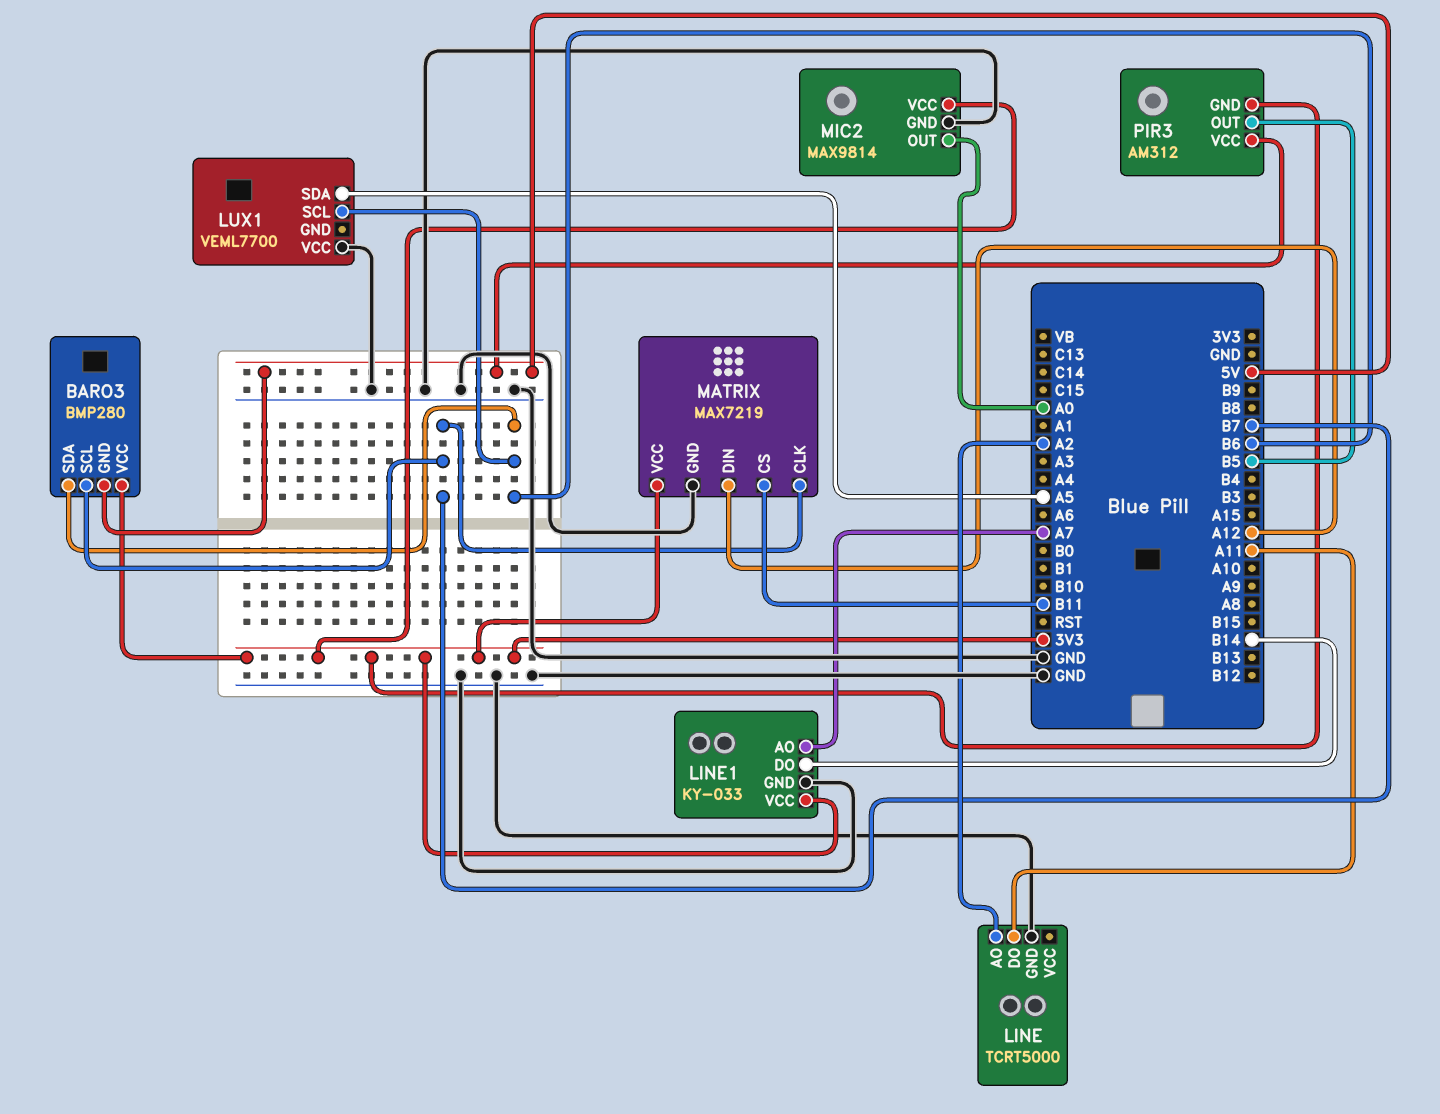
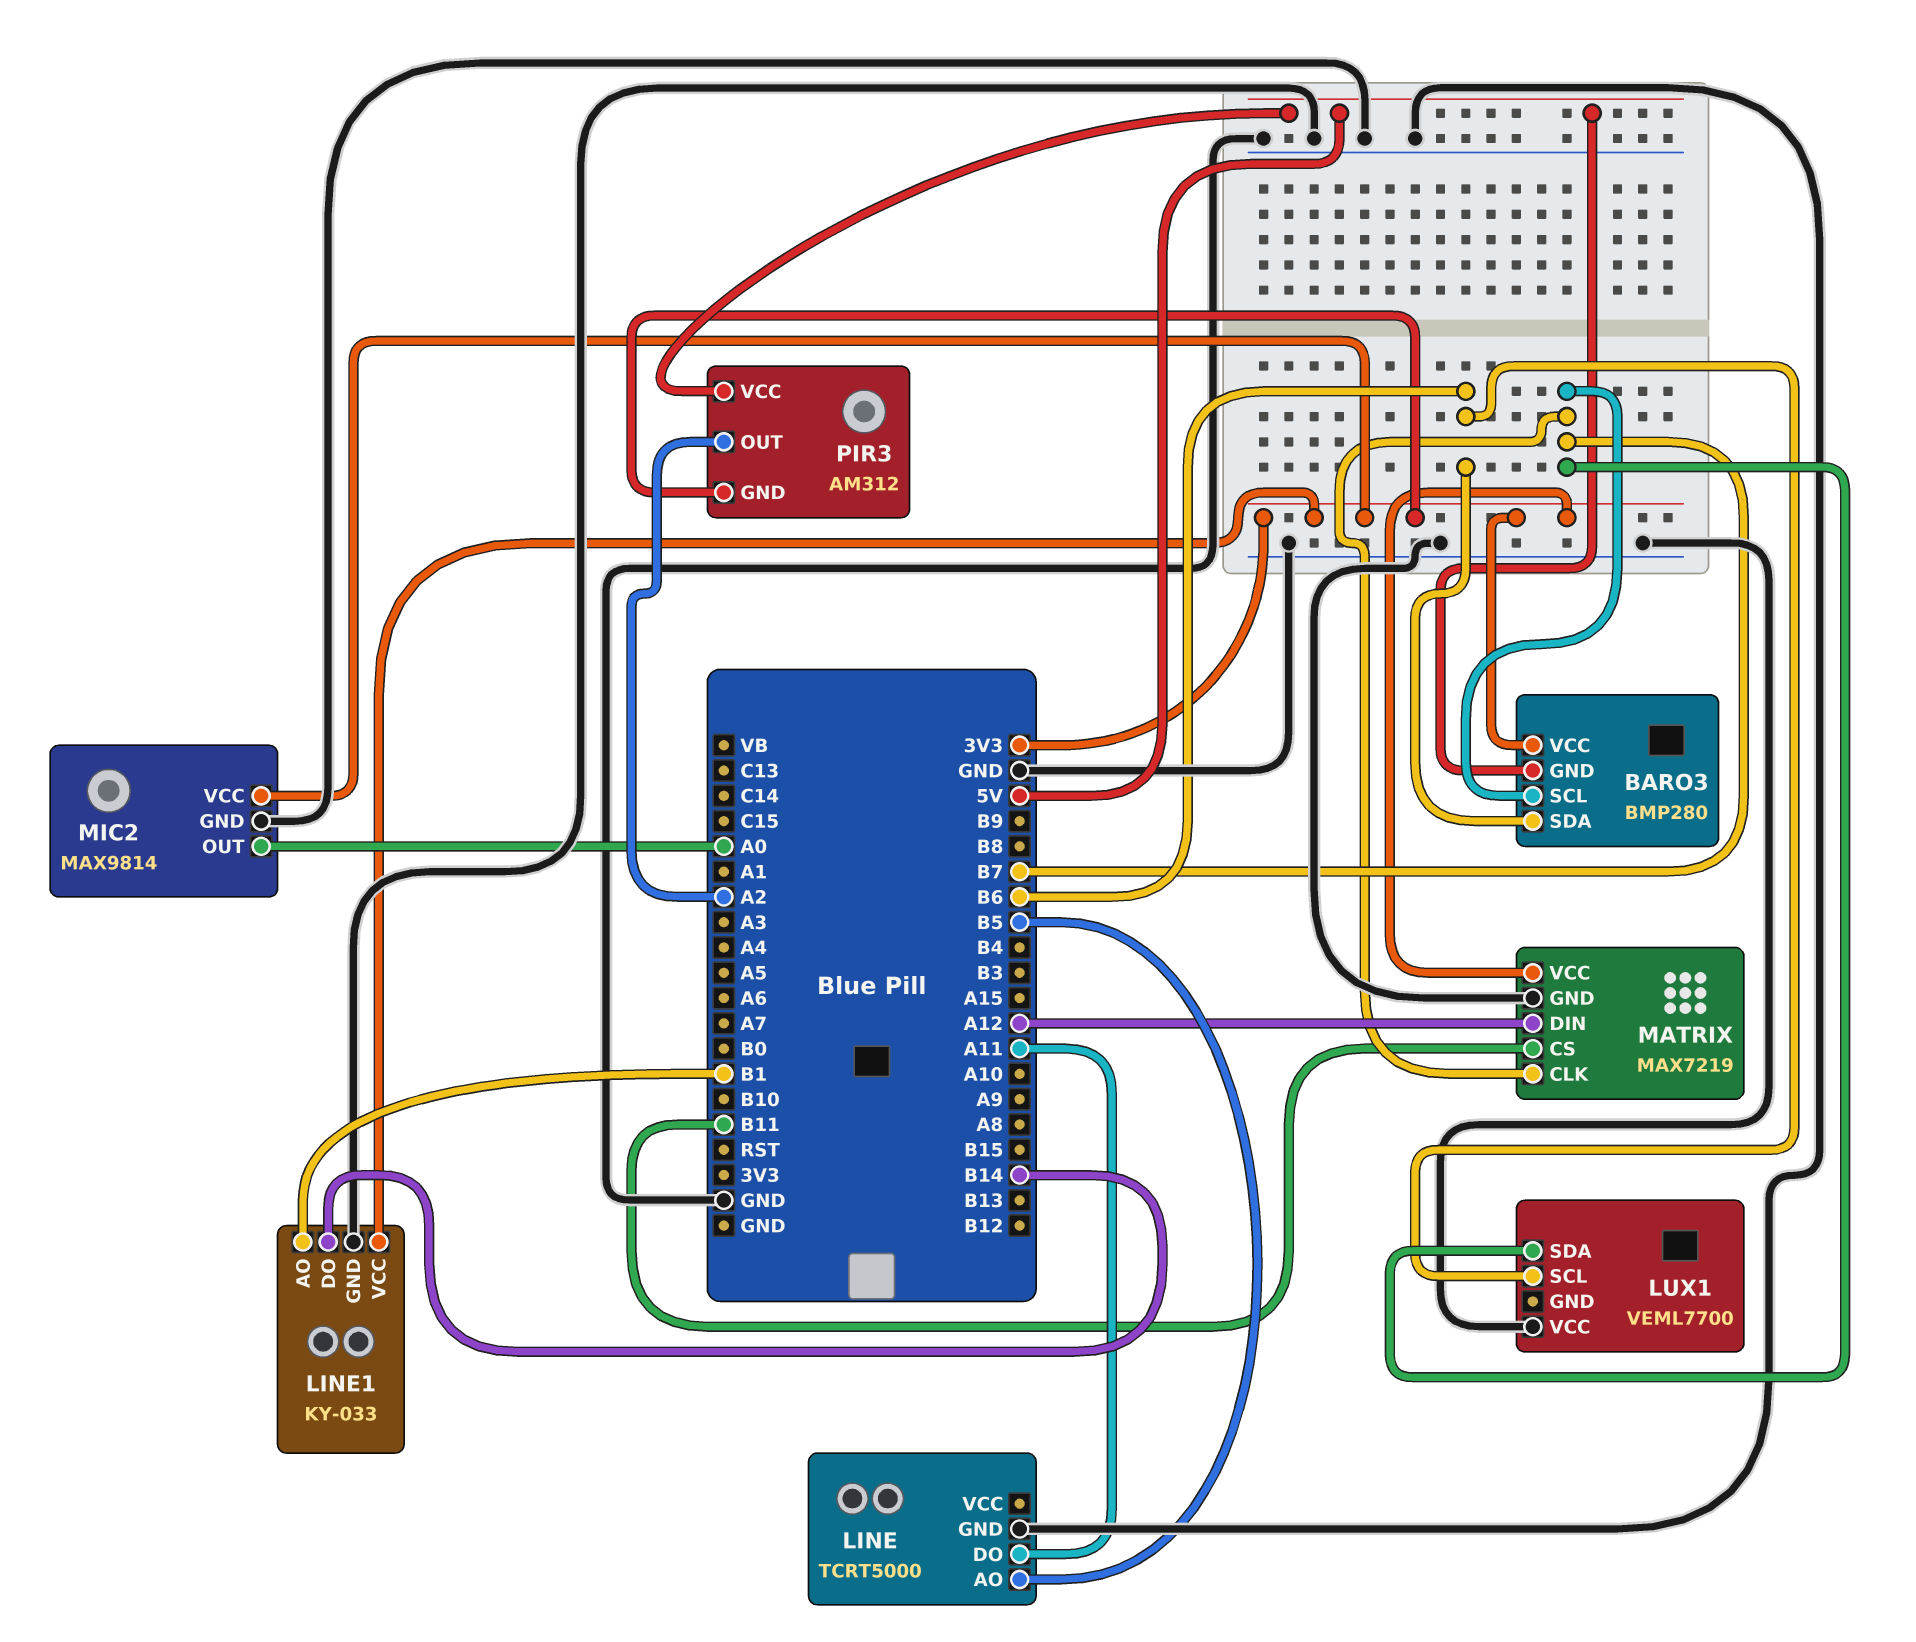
LINE pin AO: A2 -> B5
LINE1 pin AO: A7 -> B1
LUX1 pin SDA: A5 -> B7
PIR3 pin OUT: B5 -> A2

